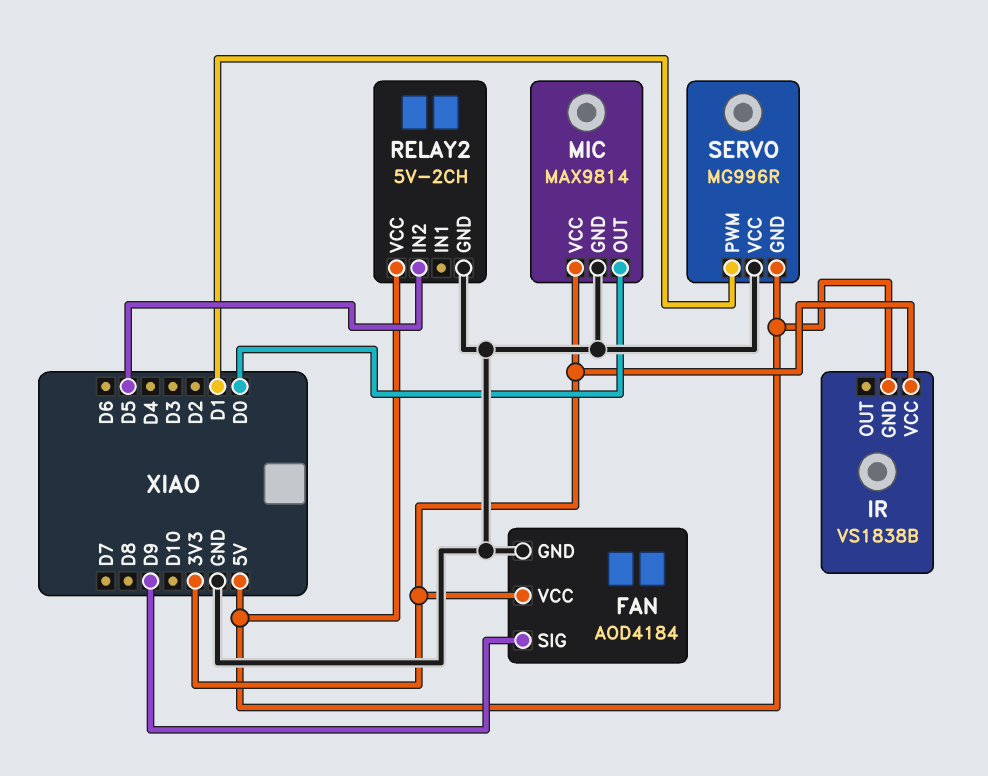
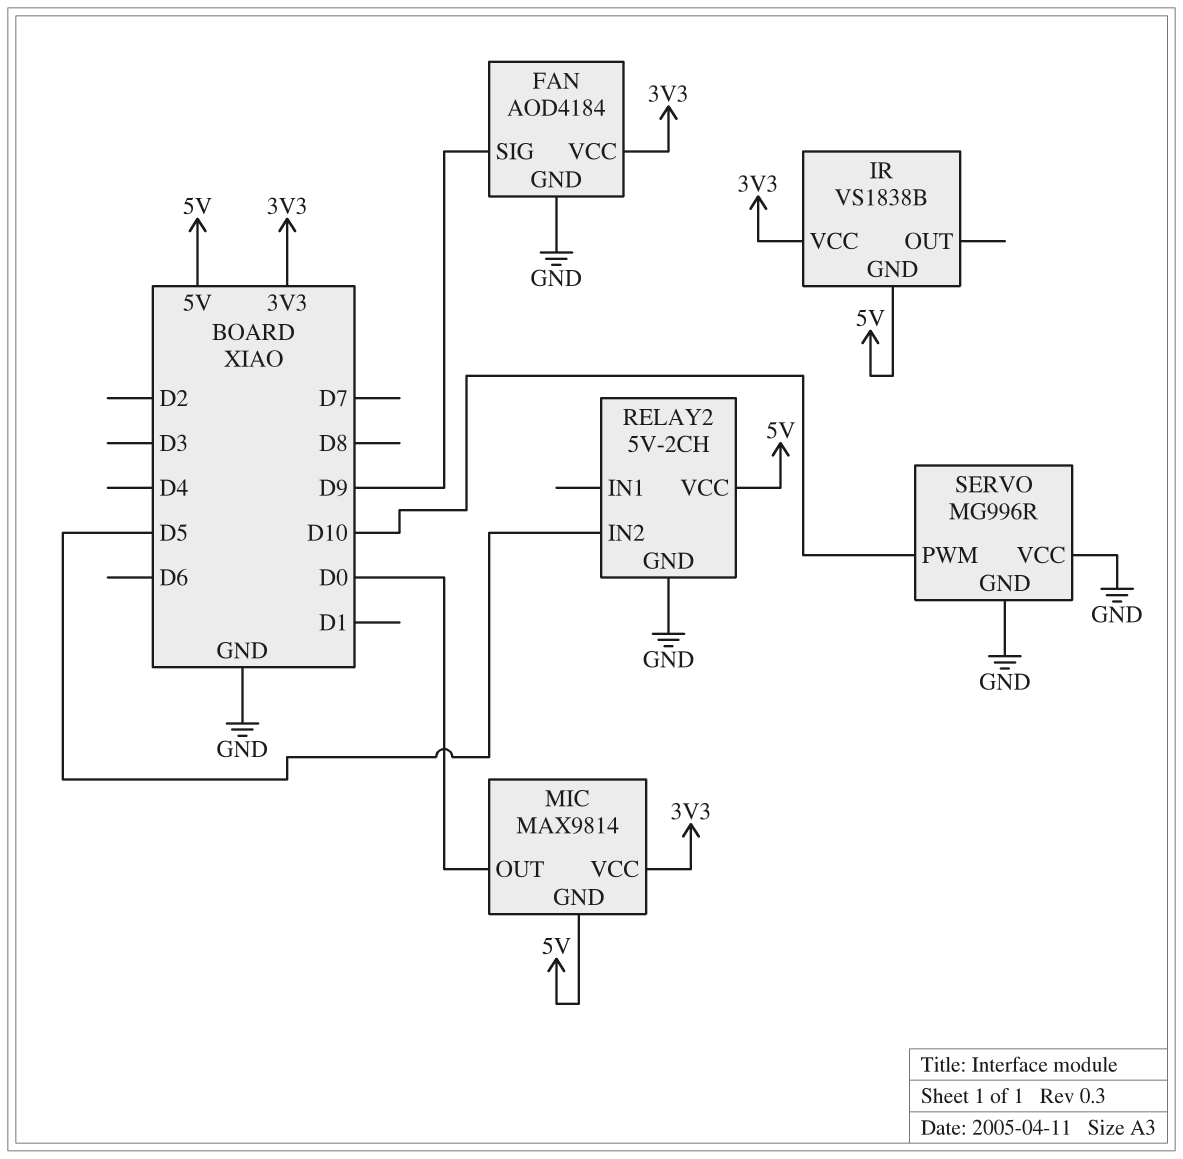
MIC pin GND: GND -> 5V
SERVO pin GND: 5V -> GND
SERVO pin PWM: D1 -> D10

